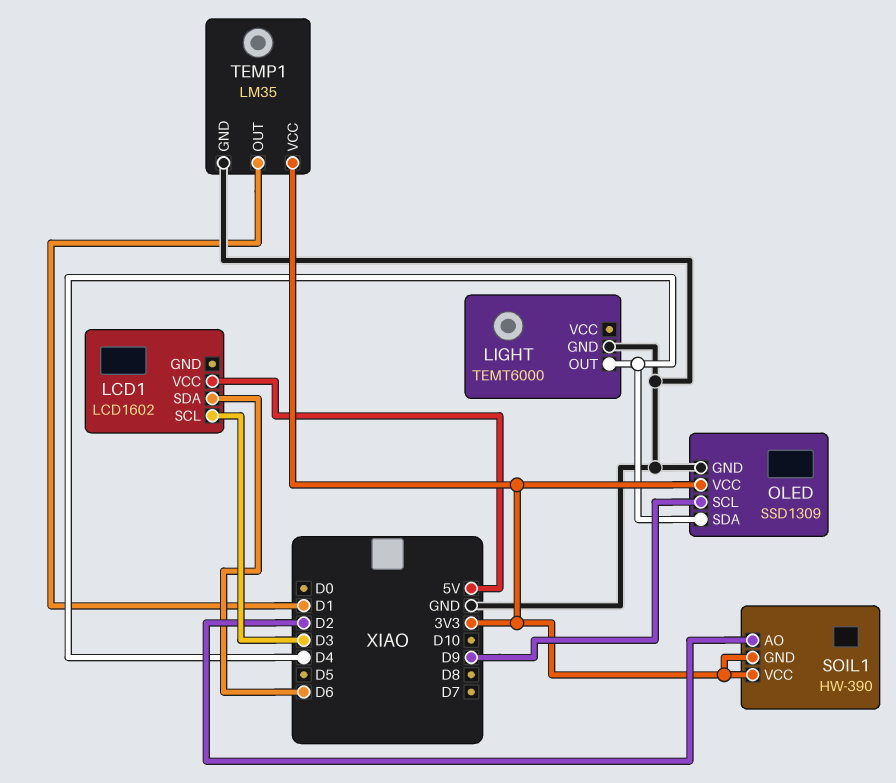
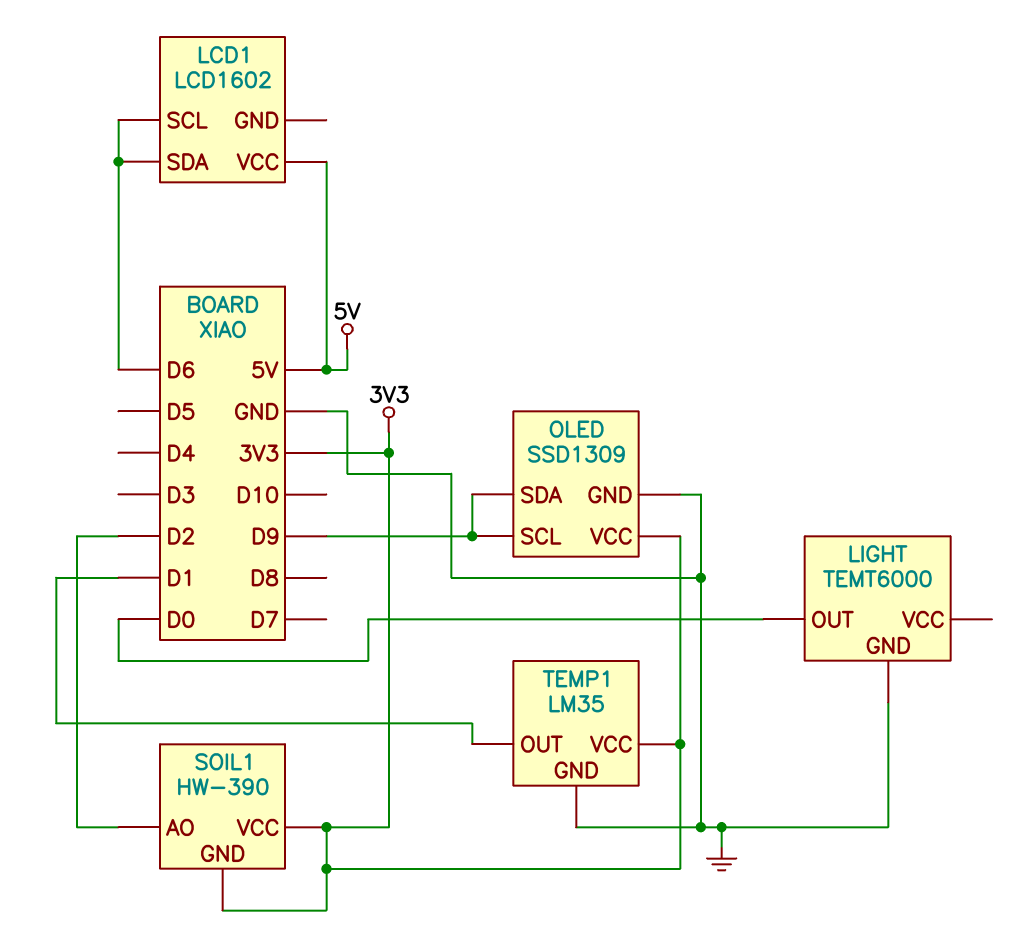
LCD1 pin SCL: D3 -> D6
LIGHT pin OUT: D4 -> D0
OLED pin SDA: D4 -> D9

